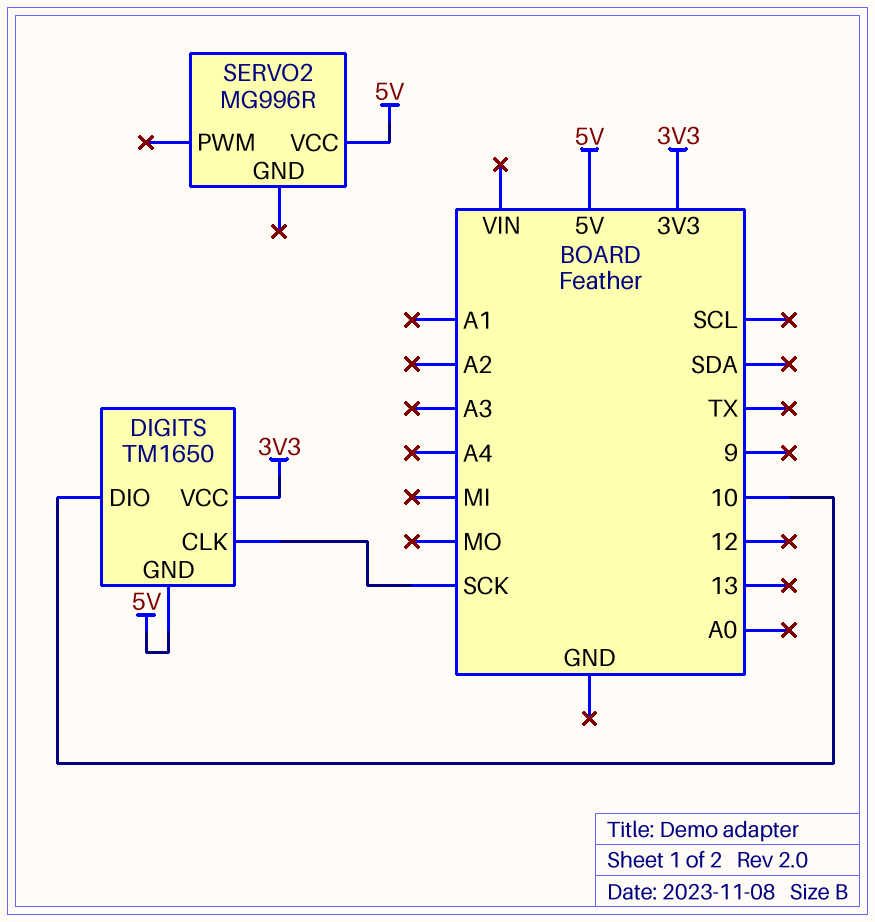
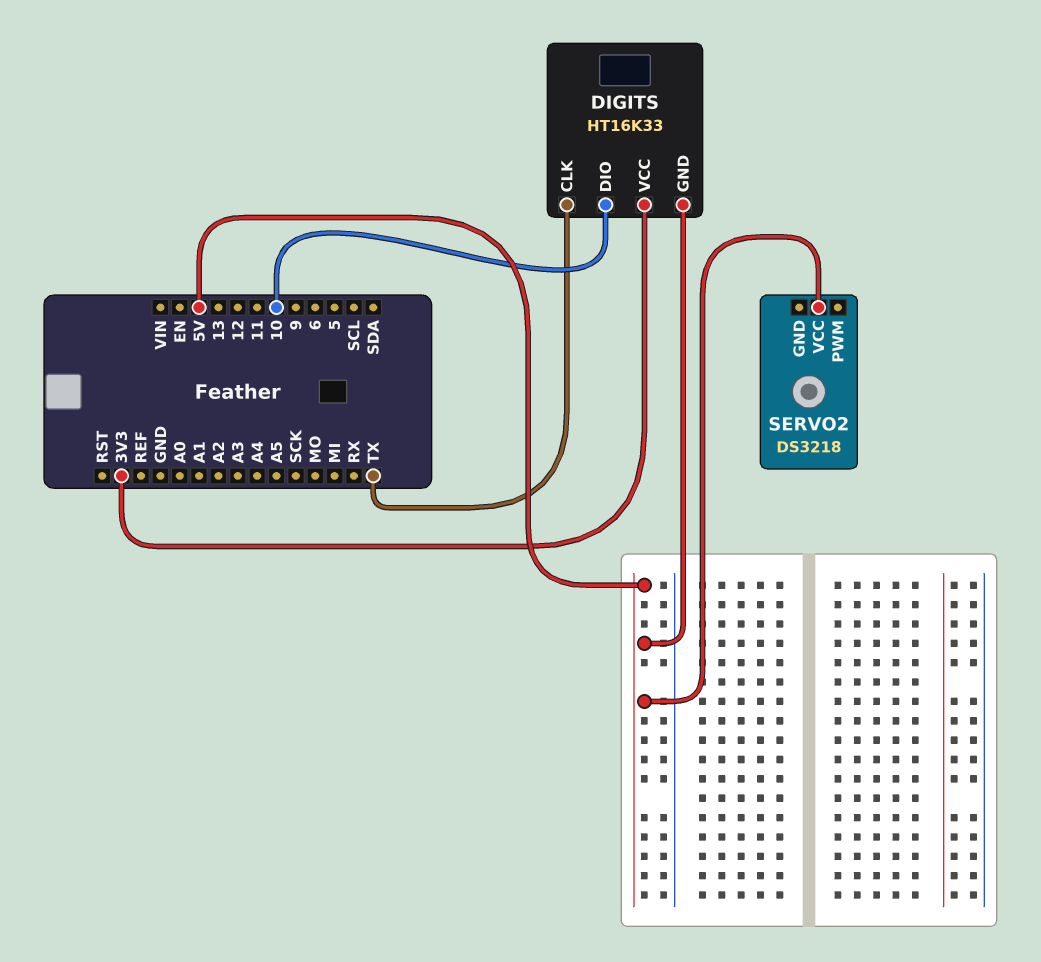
DIGITS: TM1650 -> HT16K33
DIGITS pin CLK: SCK -> TX
SERVO2: MG996R -> DS3218

